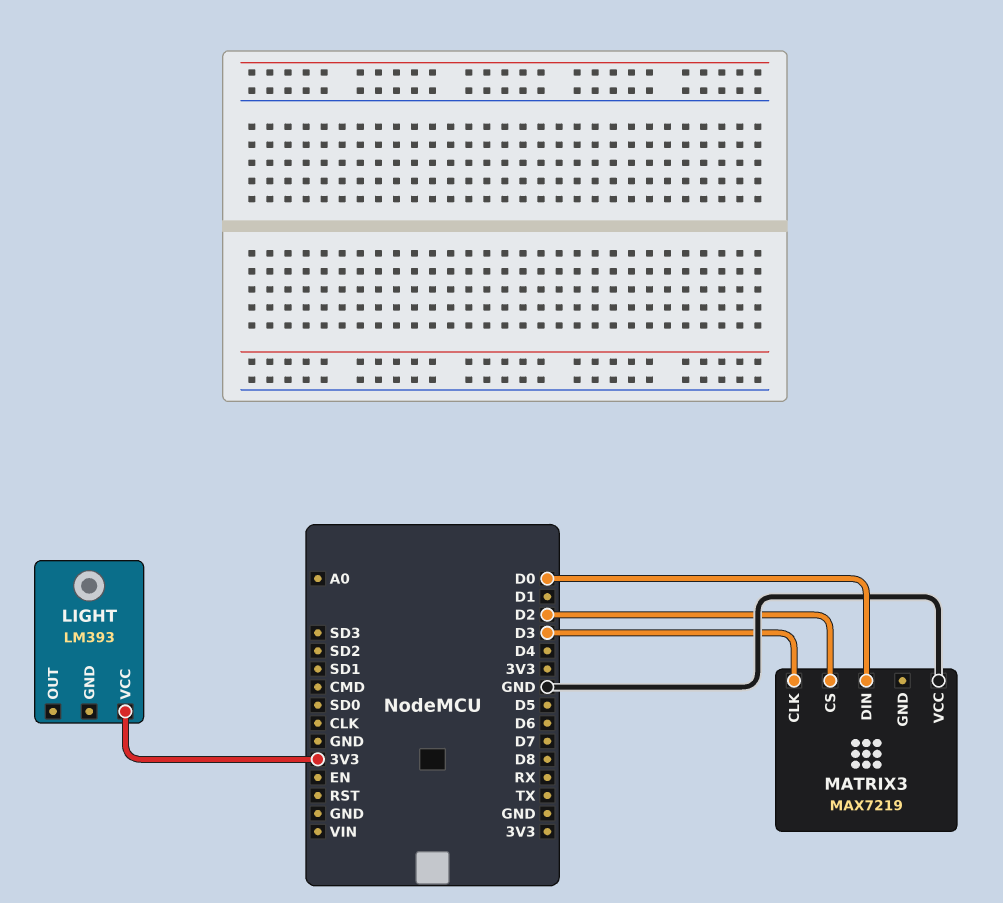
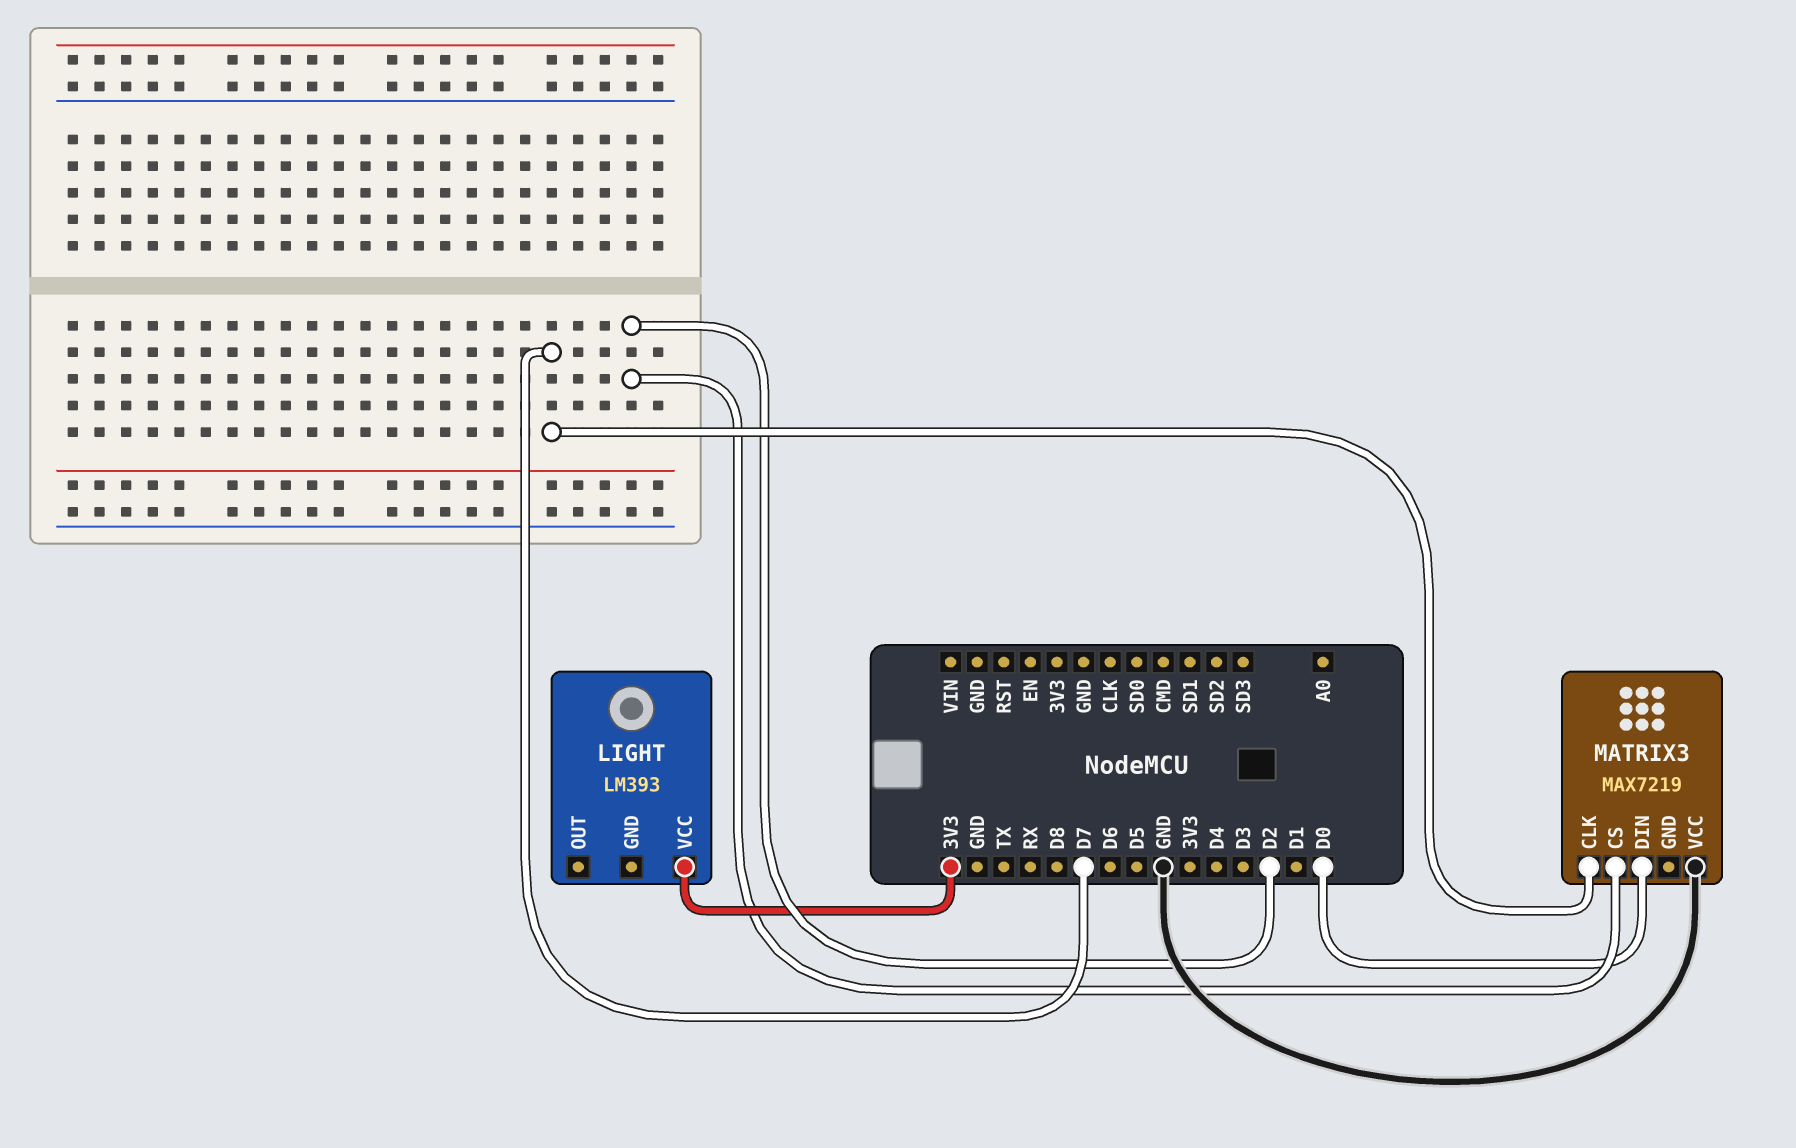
MATRIX3 pin CLK: D3 -> D7

